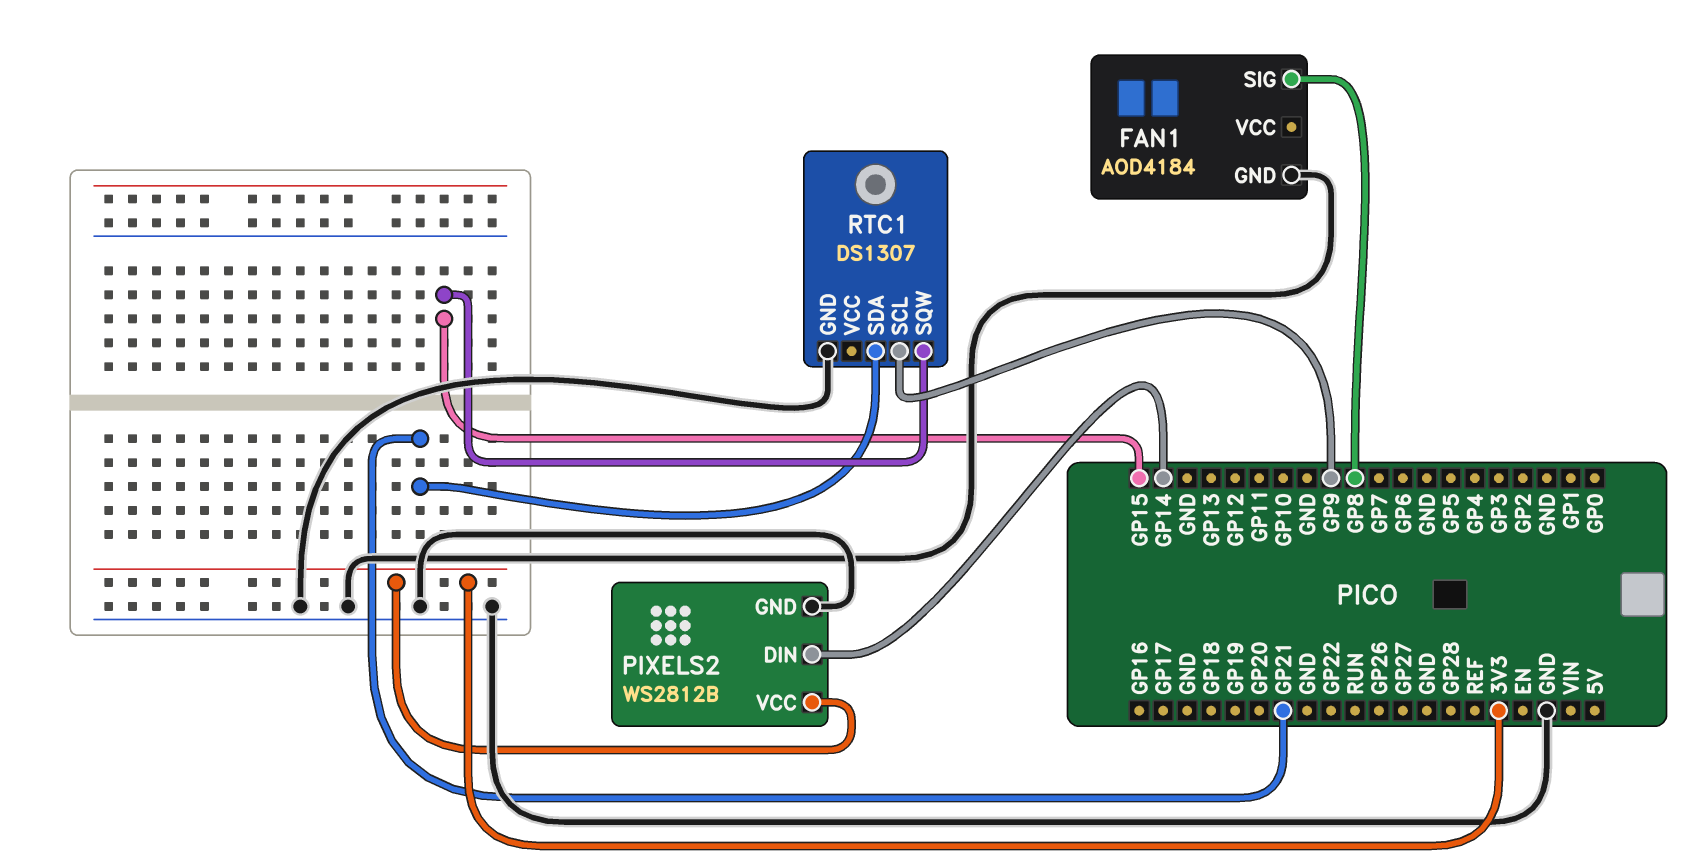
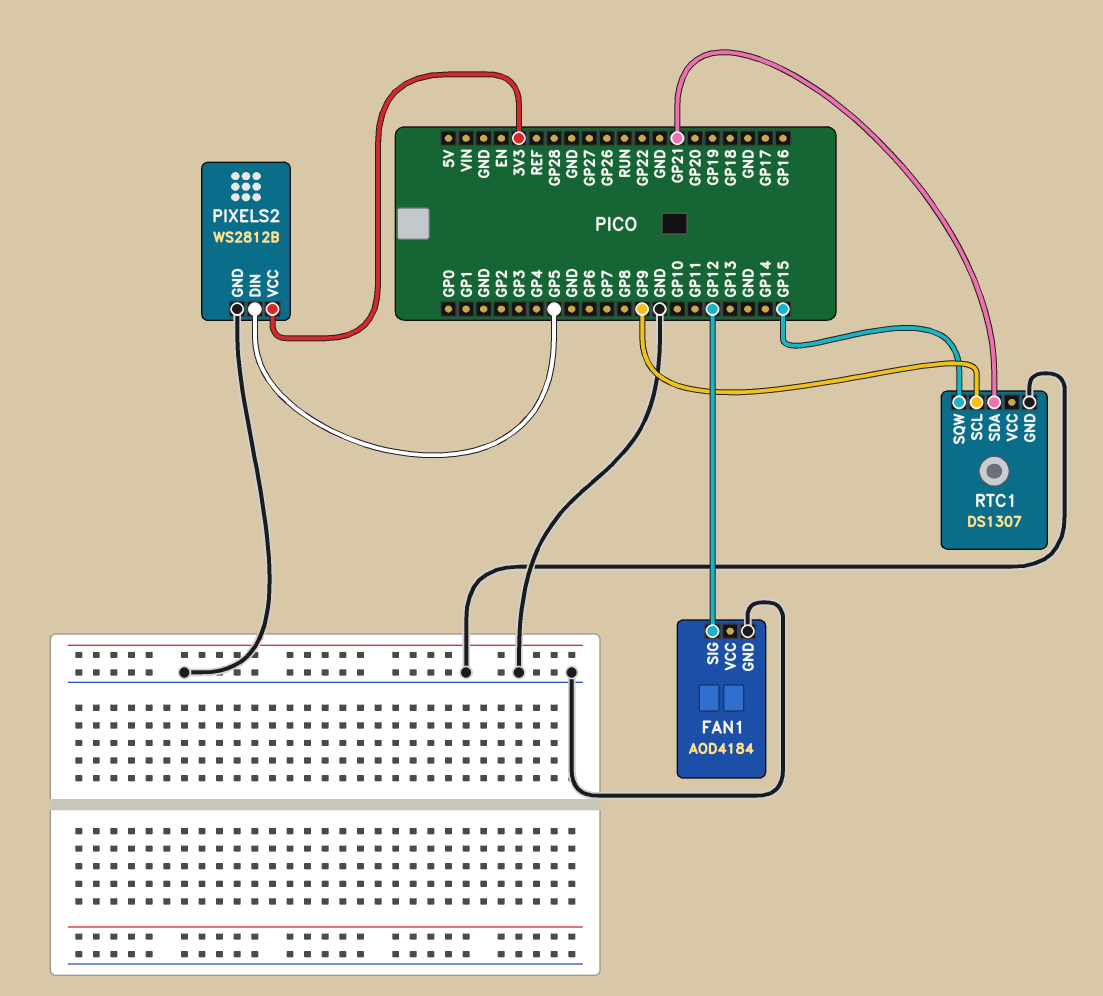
FAN1 pin SIG: GP8 -> GP12
PIXELS2 pin DIN: GP14 -> GP5

